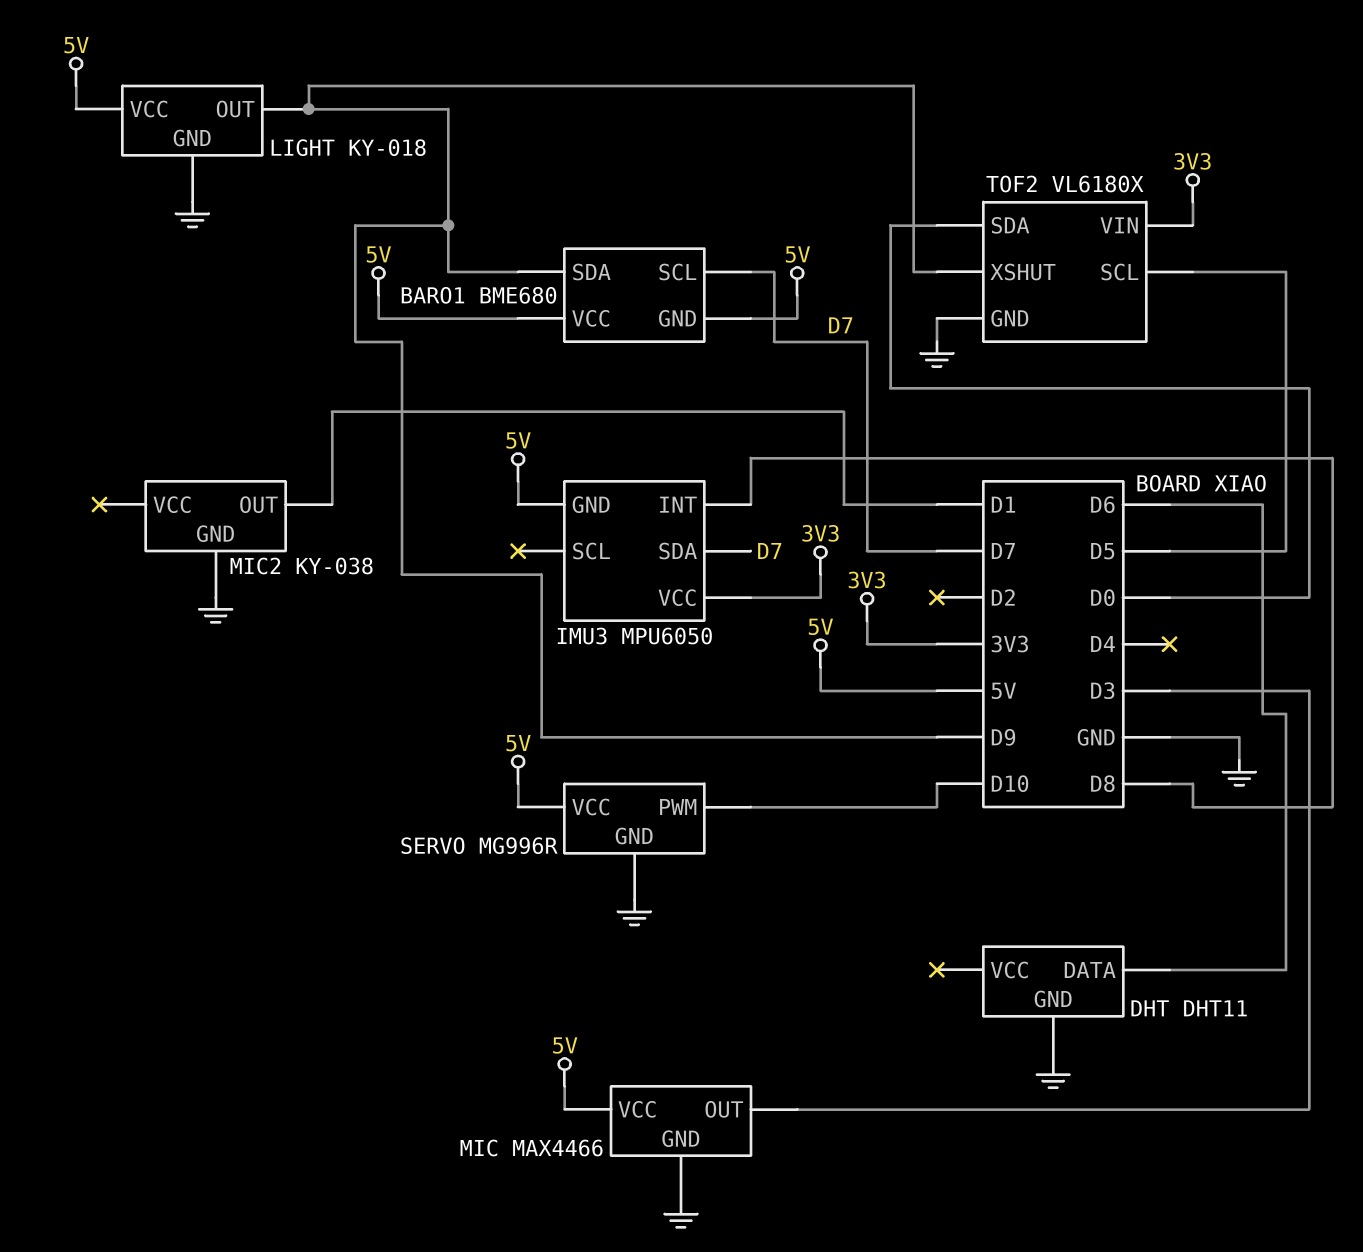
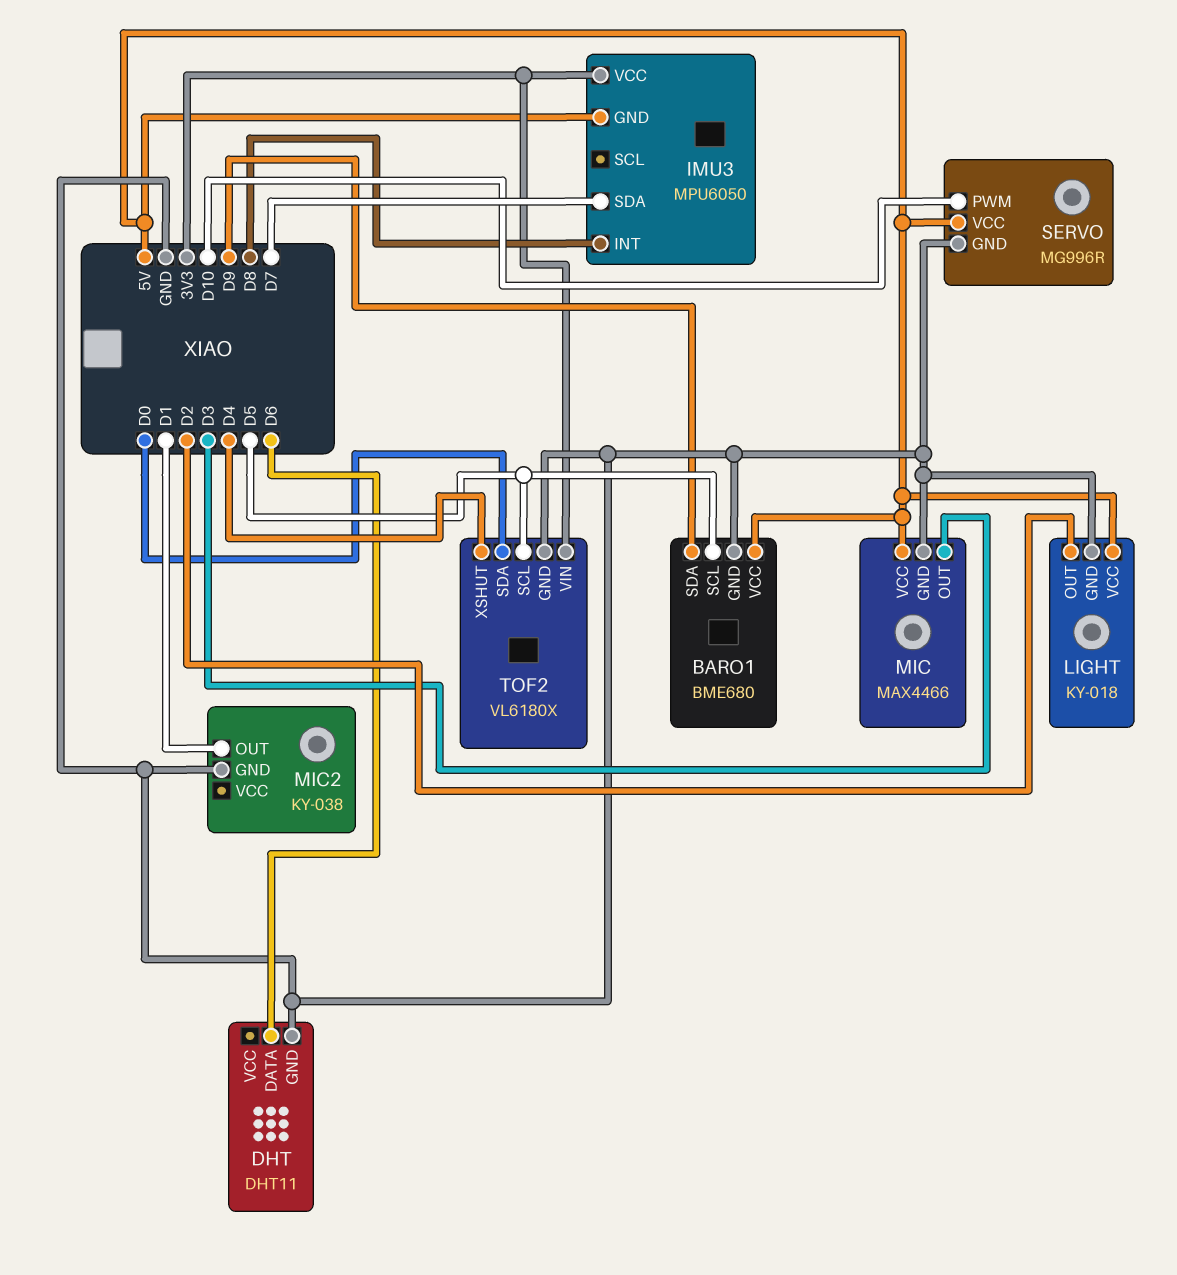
BARO1 pin GND: 5V -> GND
BARO1 pin SCL: D7 -> D5
LIGHT pin OUT: D9 -> D2
TOF2 pin XSHUT: D9 -> D4

